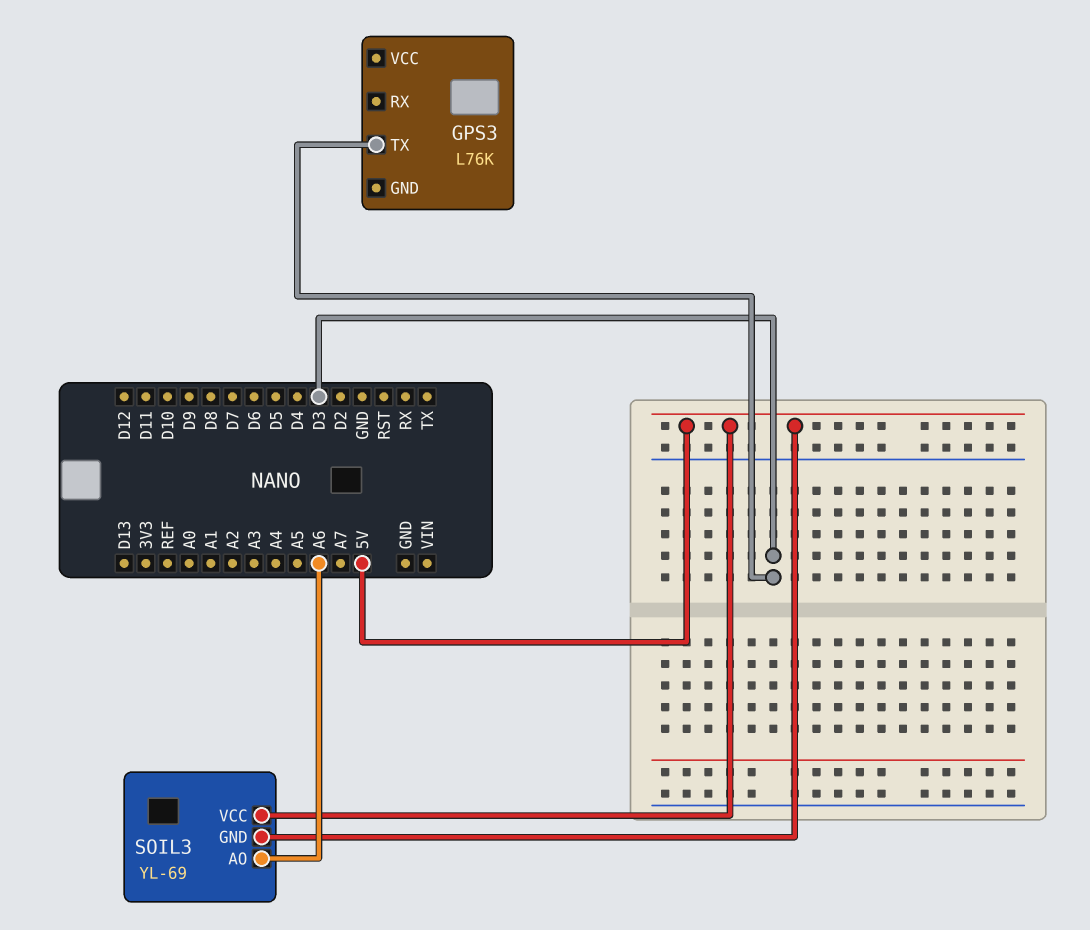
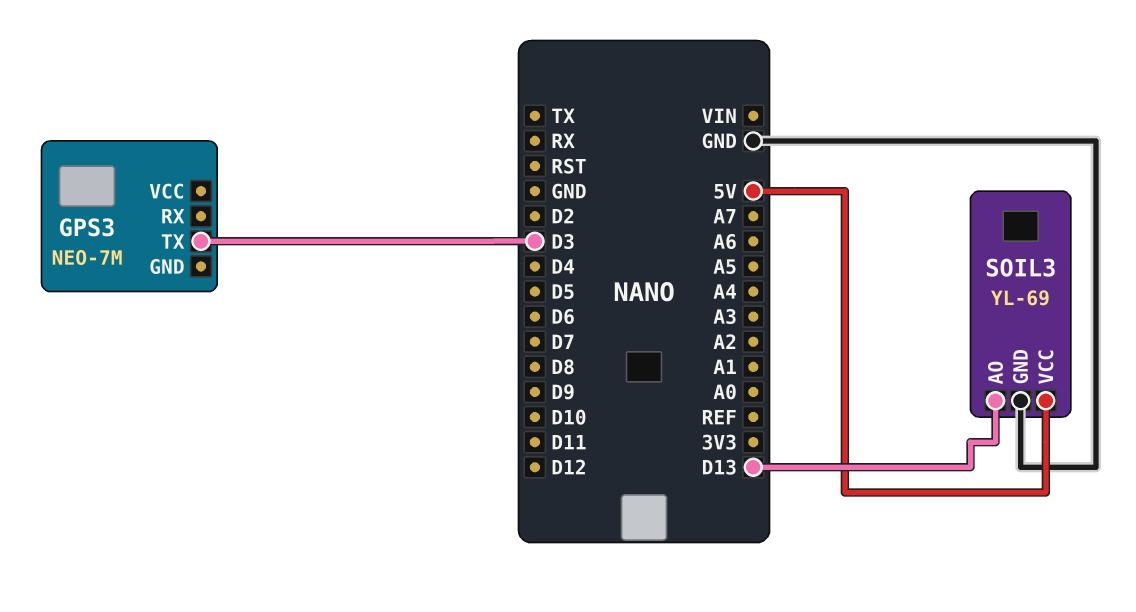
GPS3: L76K -> NEO-7M
SOIL3 pin AO: A6 -> D13
SOIL3 pin GND: 5V -> GND

